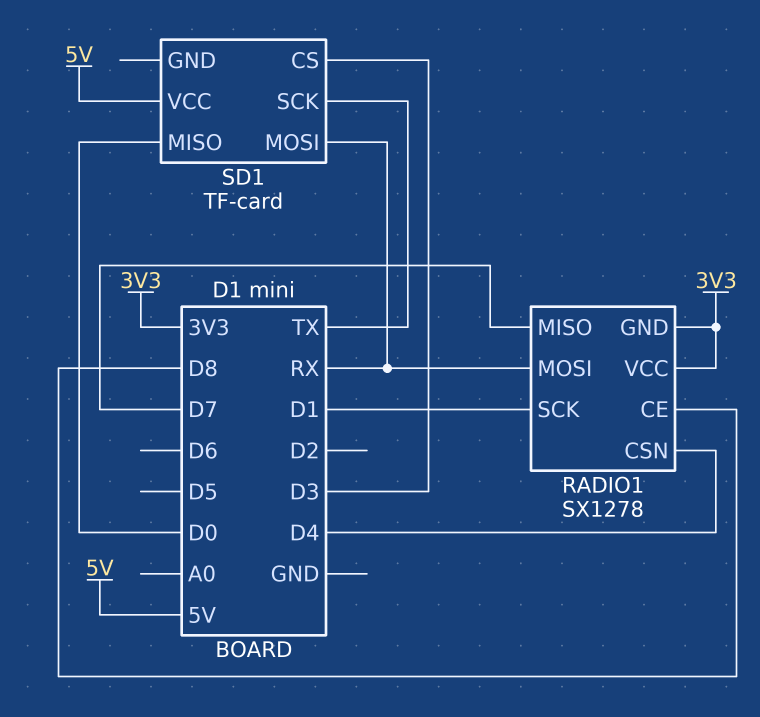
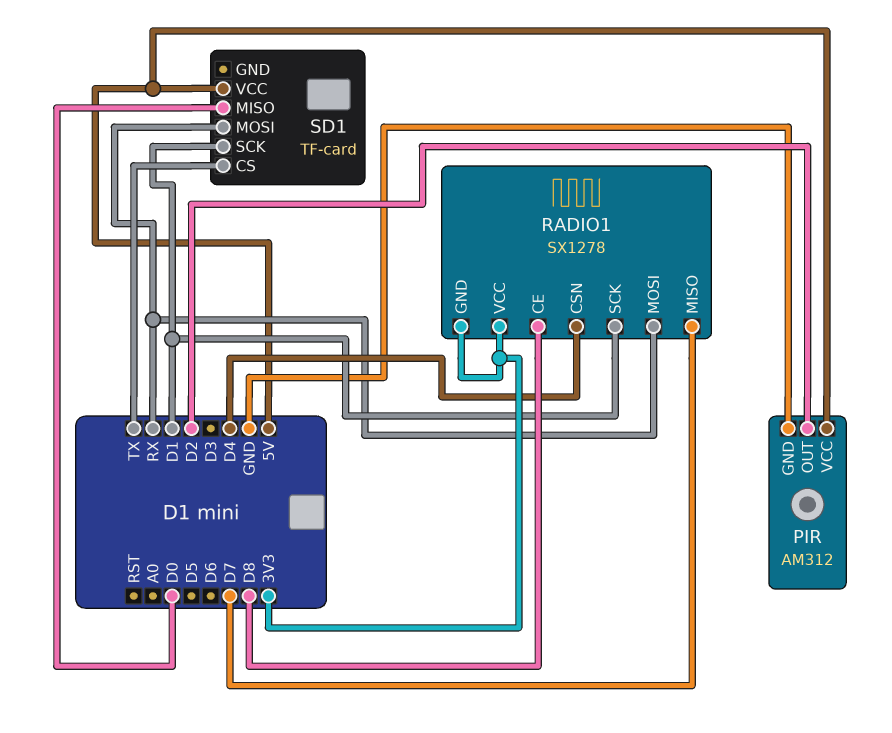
PIR: none -> AM312
PIR pin GND: none -> GND
PIR pin OUT: none -> D2
PIR pin VCC: none -> 5V
SD1 pin CS: D3 -> TX
SD1 pin SCK: TX -> D1

